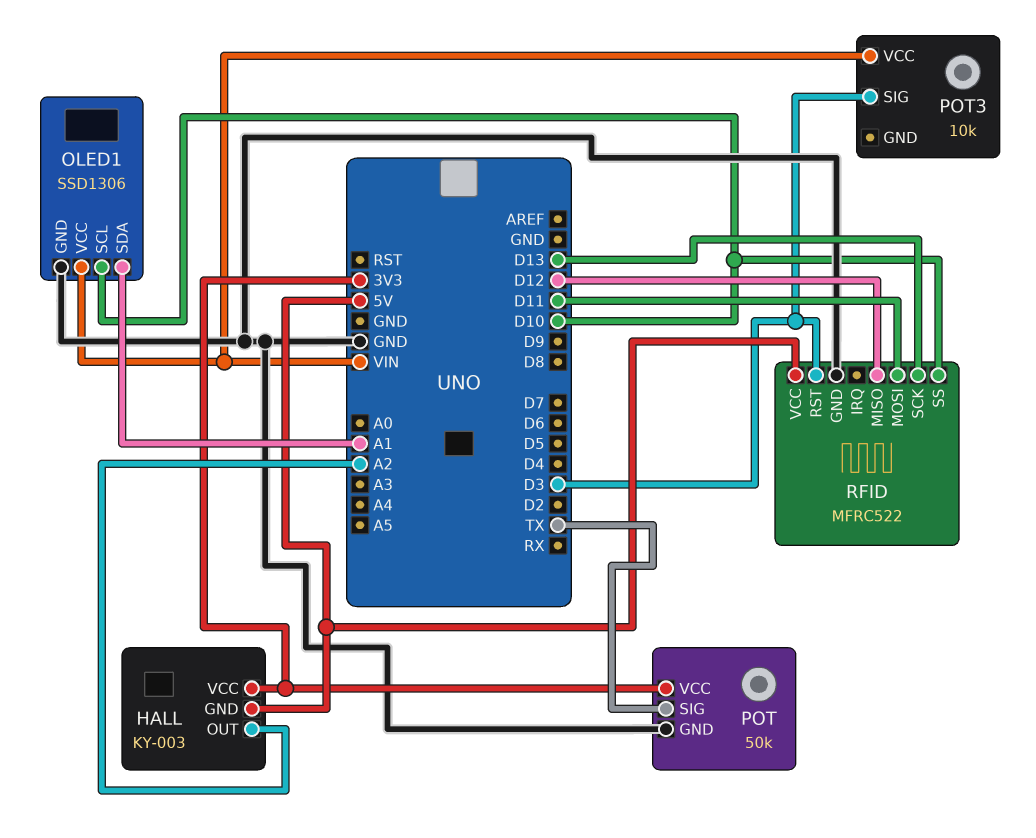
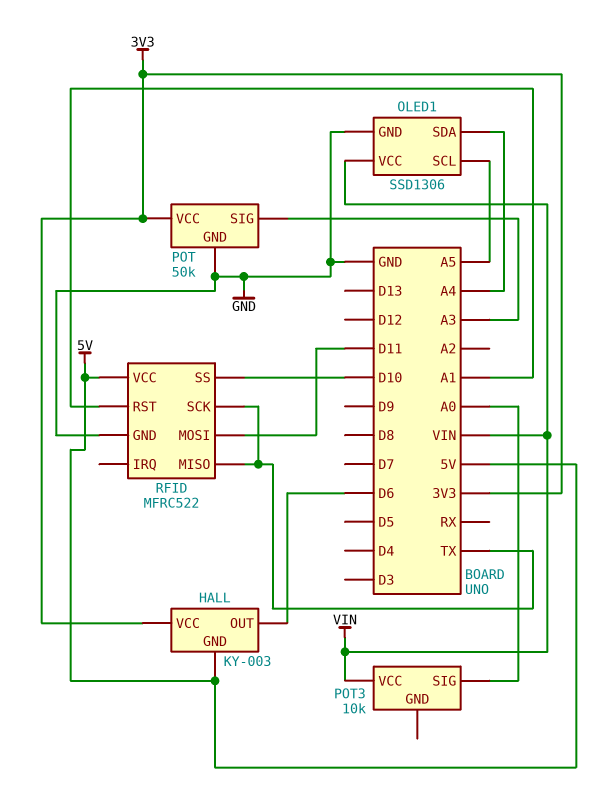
HALL pin OUT: A2 -> D6
OLED1 pin SCL: D10 -> A5
OLED1 pin SDA: A1 -> A4
POT pin SIG: TX -> A3
POT3 pin SIG: D3 -> A0
RFID pin MISO: D12 -> TX
RFID pin RST: D3 -> A1
RFID pin SCK: D13 -> TX

